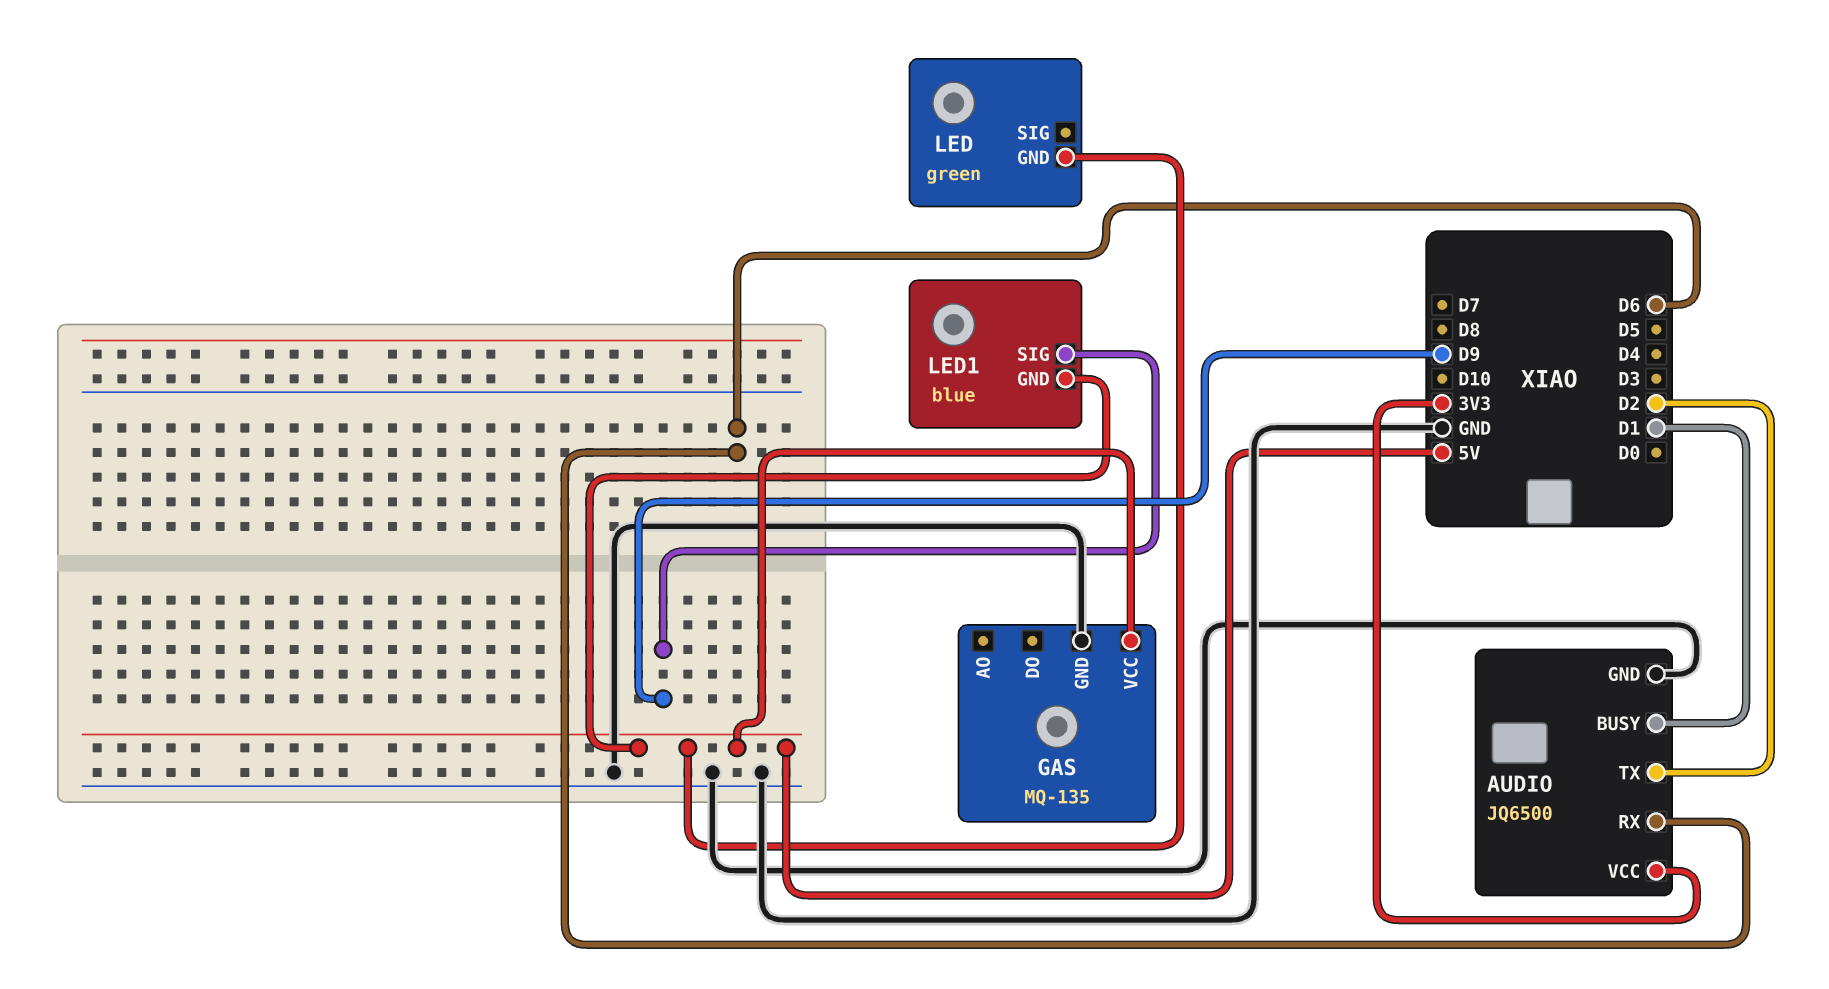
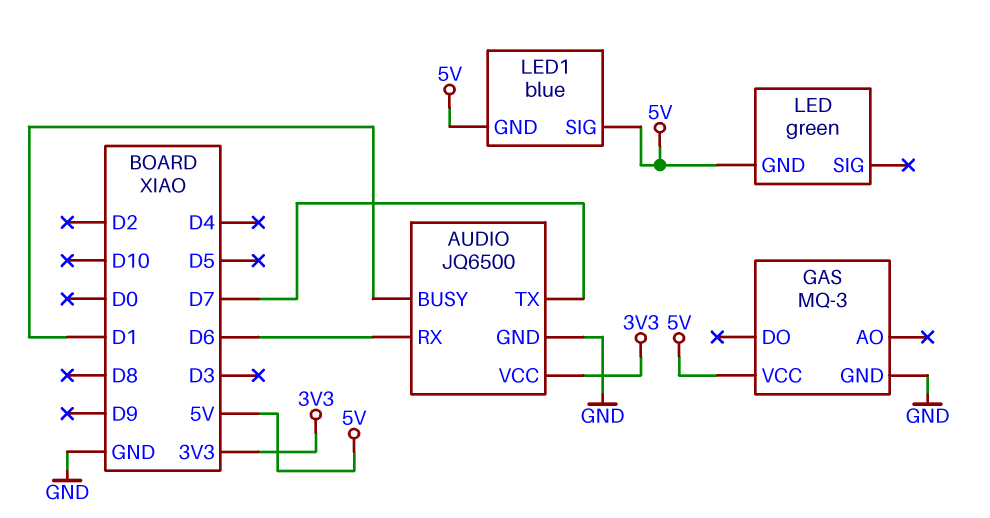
AUDIO pin TX: D2 -> D7
GAS: MQ-135 -> MQ-3
LED1 pin SIG: D9 -> 5V

